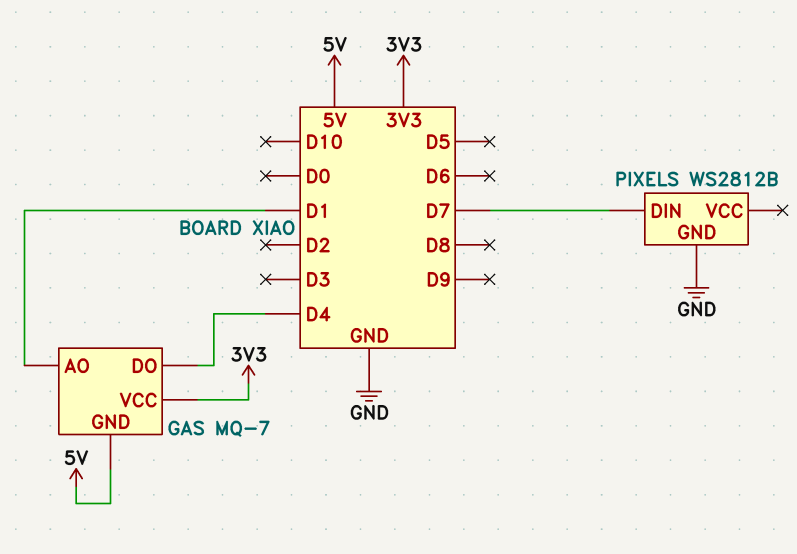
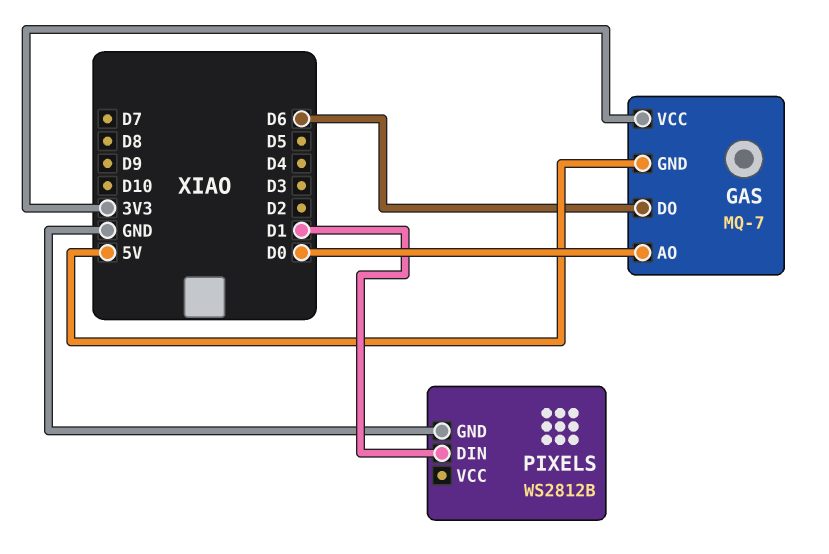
GAS pin AO: D1 -> D0
GAS pin DO: D4 -> D6
PIXELS pin DIN: D7 -> D1

